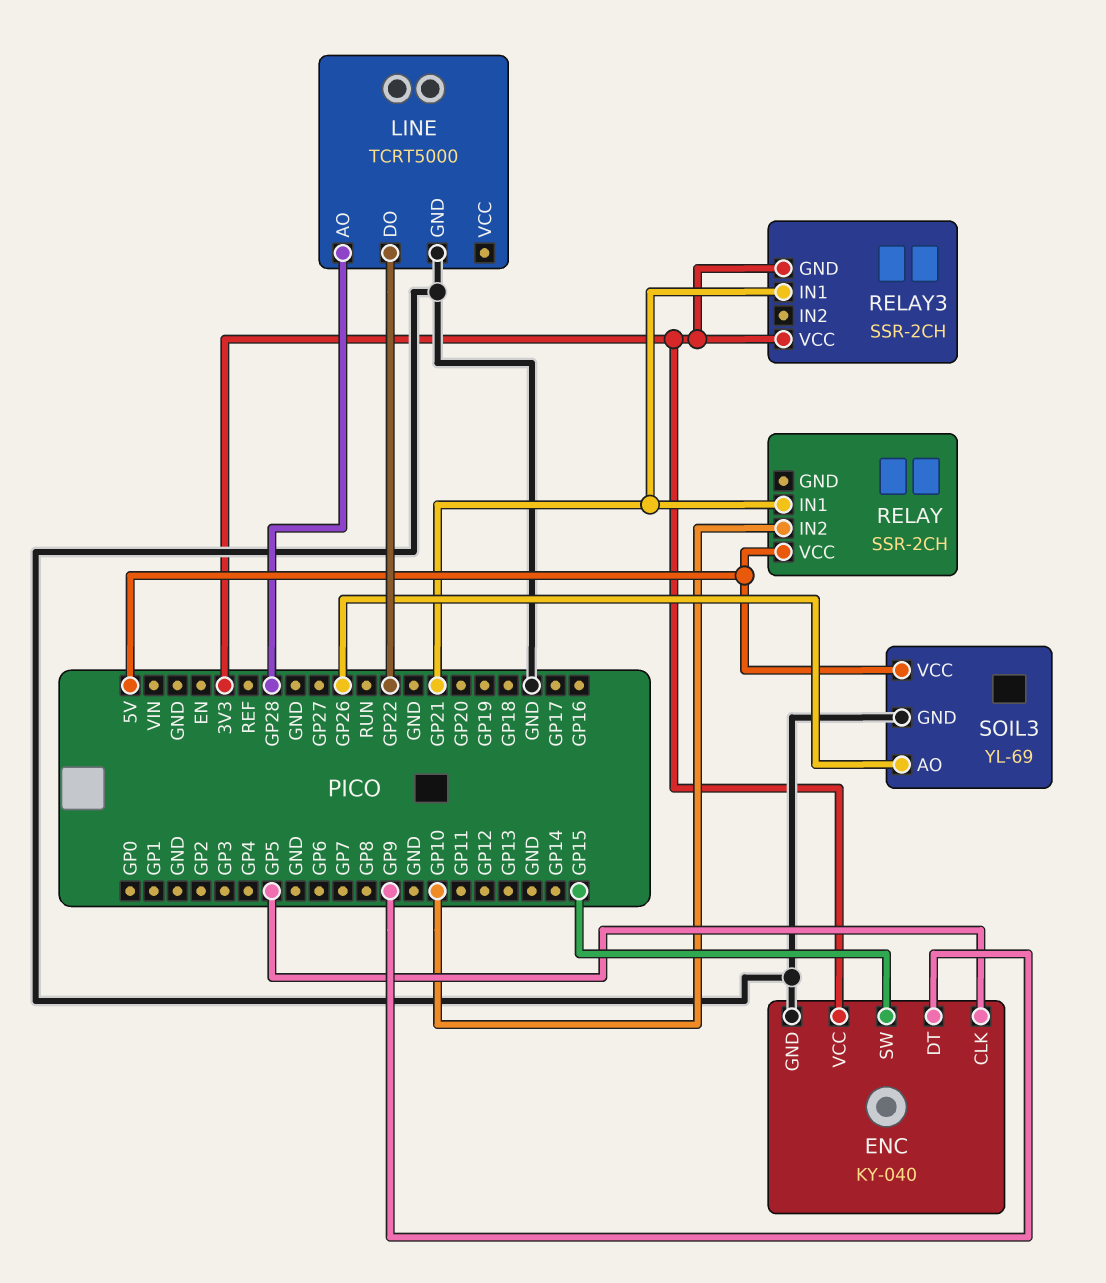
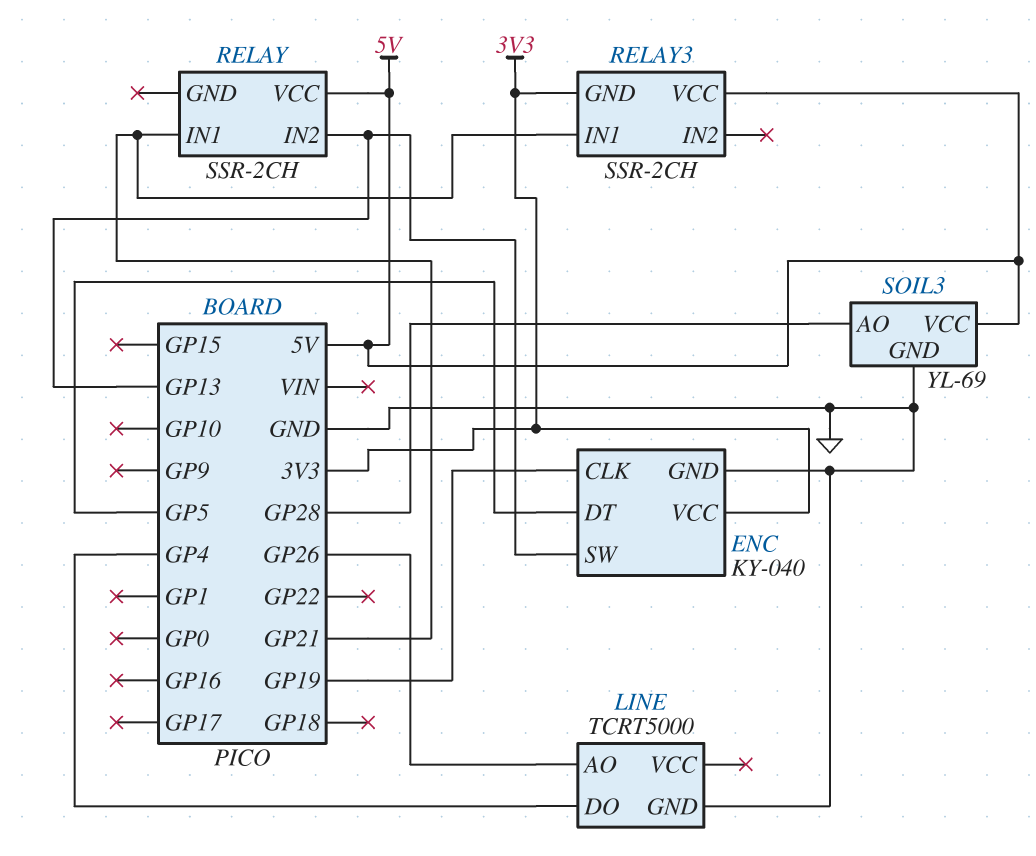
ENC pin CLK: GP5 -> GP19
ENC pin DT: GP9 -> GP5
ENC pin SW: GP15 -> GP13
LINE pin AO: GP28 -> GP26
LINE pin DO: GP22 -> GP4
RELAY pin IN2: GP10 -> GP13
RELAY3 pin VCC: 3V3 -> 5V
SOIL3 pin AO: GP26 -> GP28

